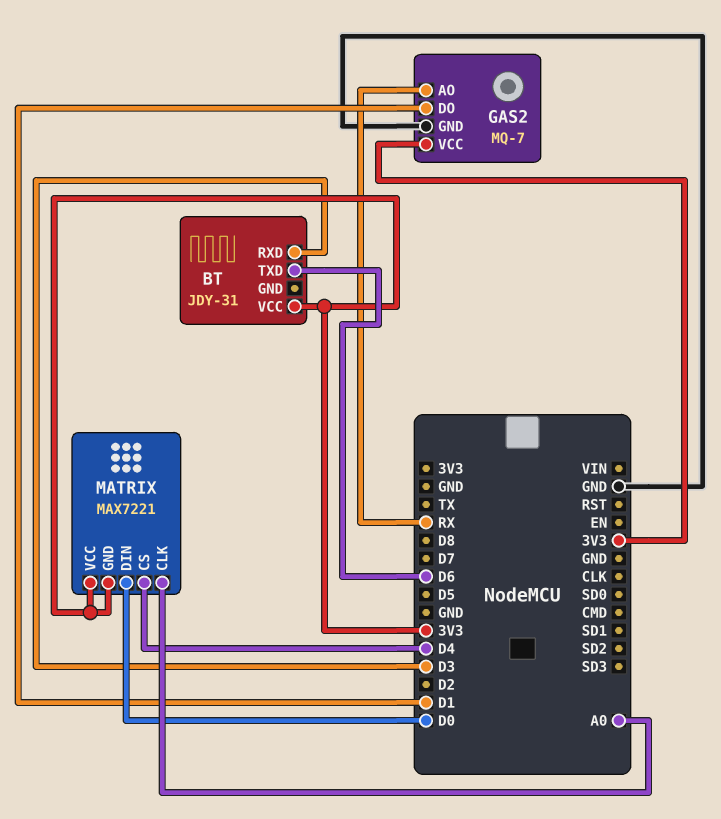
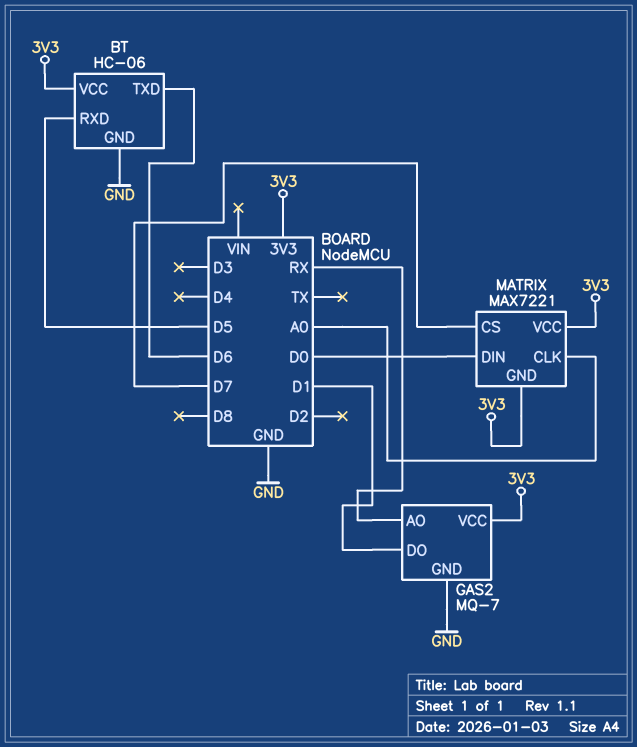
BT: JDY-31 -> HC-06
BT pin GND: none -> GND
BT pin RXD: D3 -> D5
MATRIX pin CS: D4 -> D7

